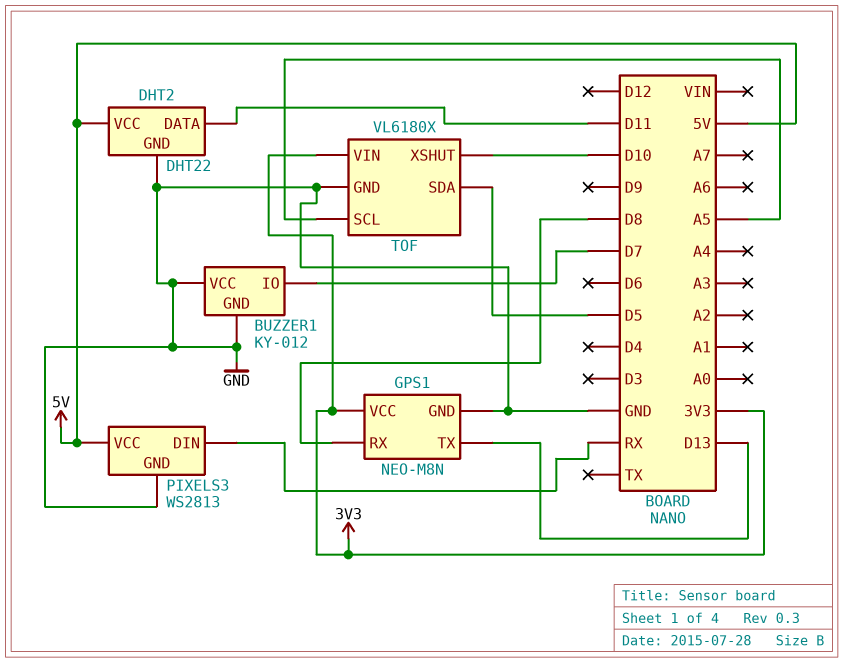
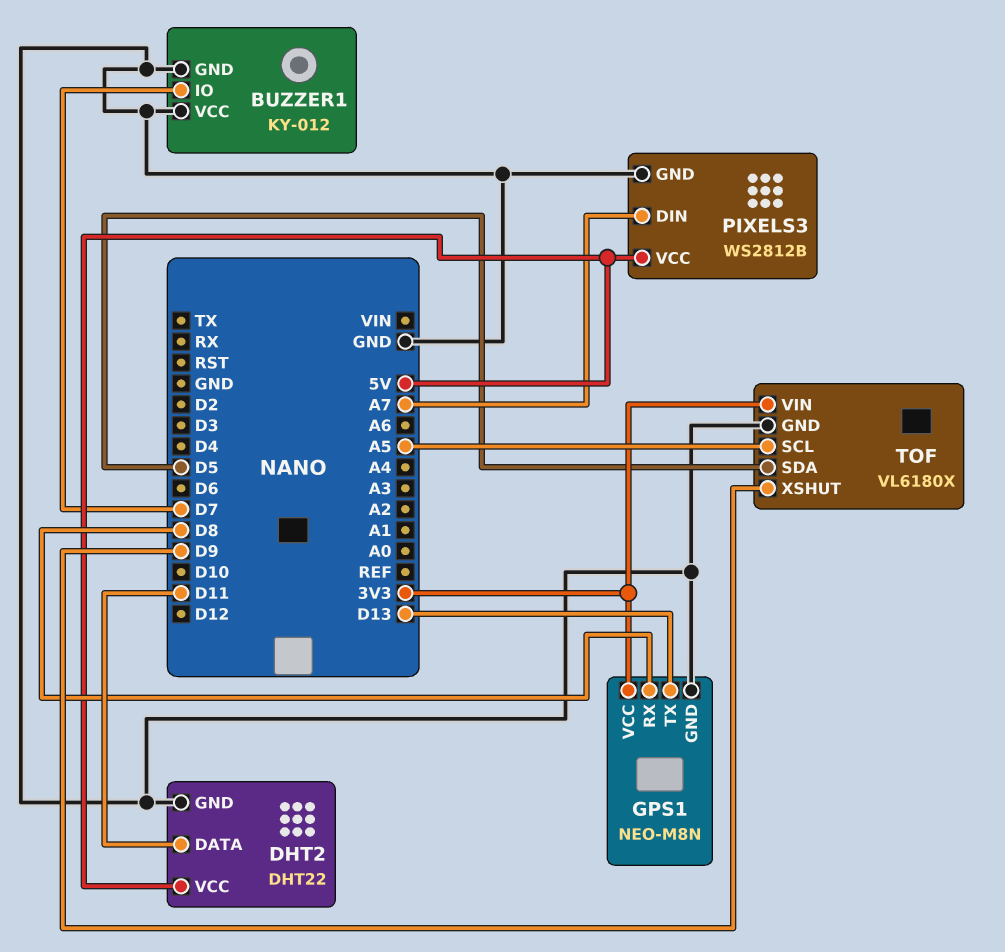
PIXELS3: WS2813 -> WS2812B
PIXELS3 pin DIN: RX -> A7
TOF pin XSHUT: D10 -> D9

